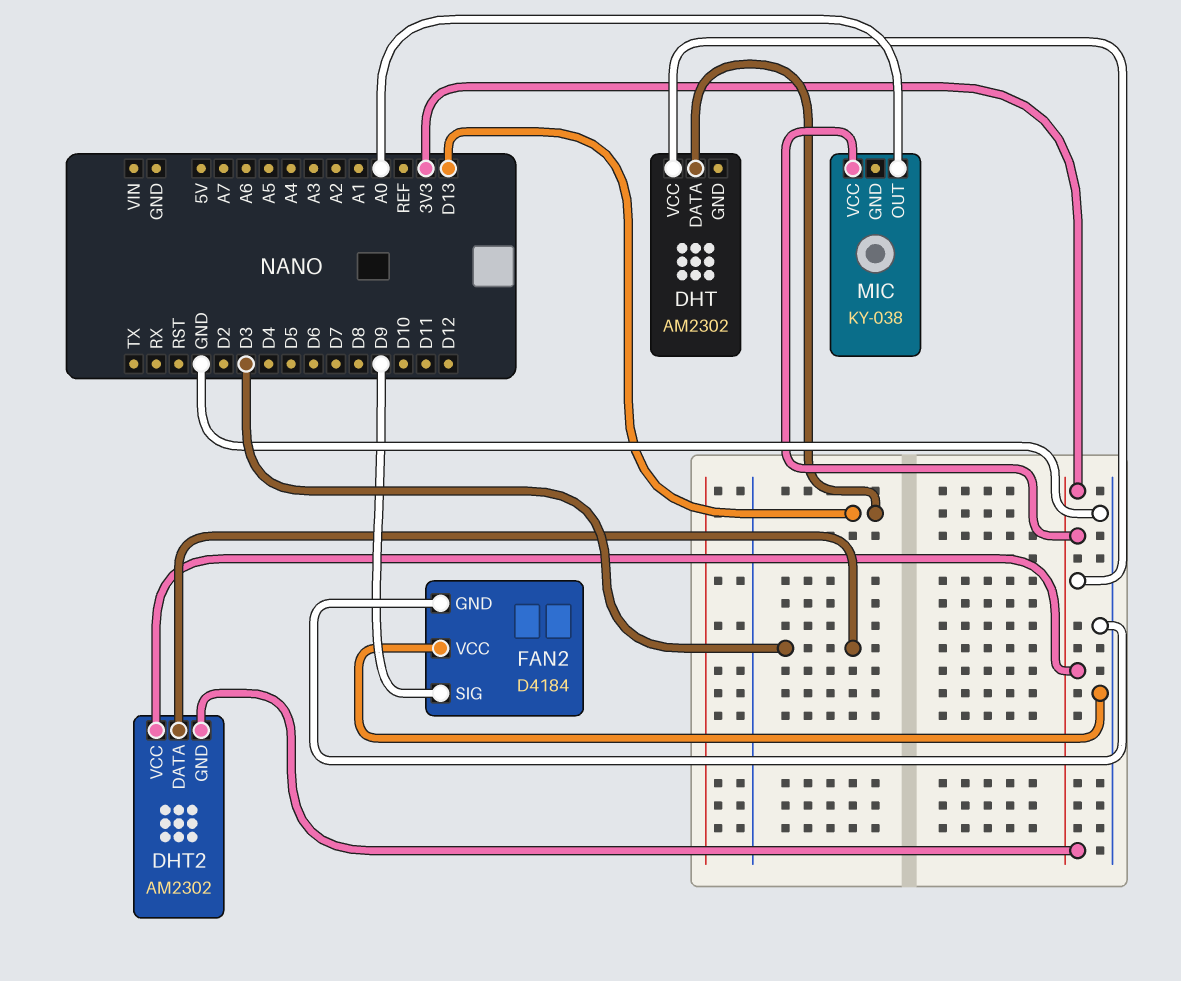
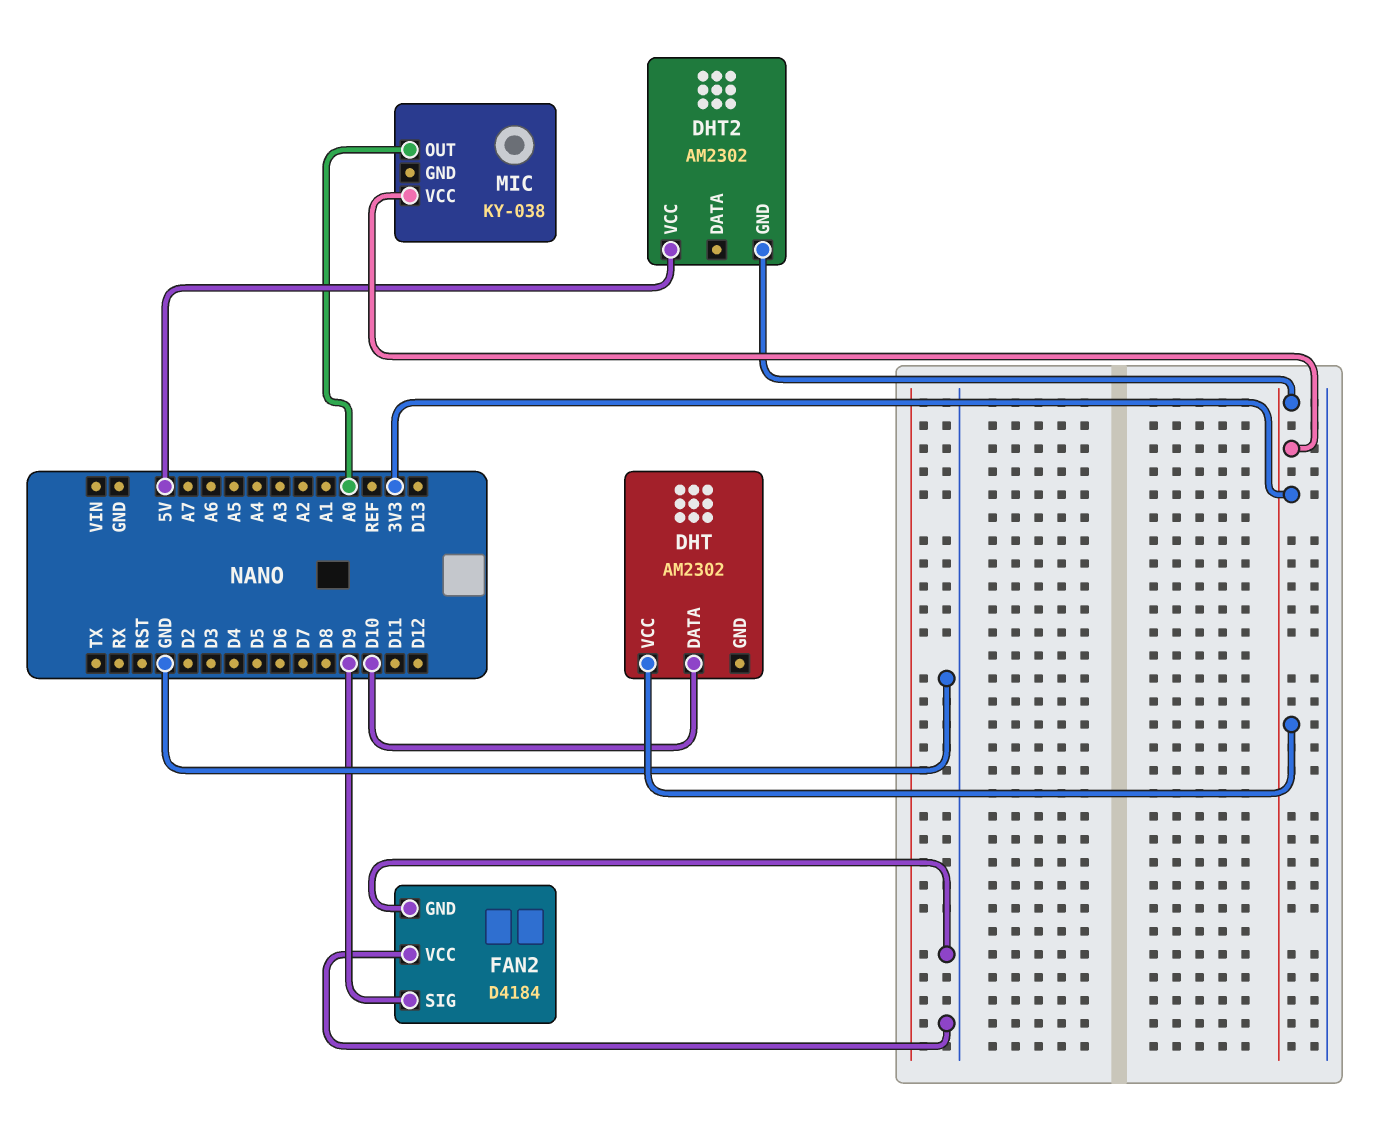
DHT pin DATA: D13 -> D10
DHT2 pin DATA: D3 -> none
DHT2 pin VCC: 3V3 -> 5V

